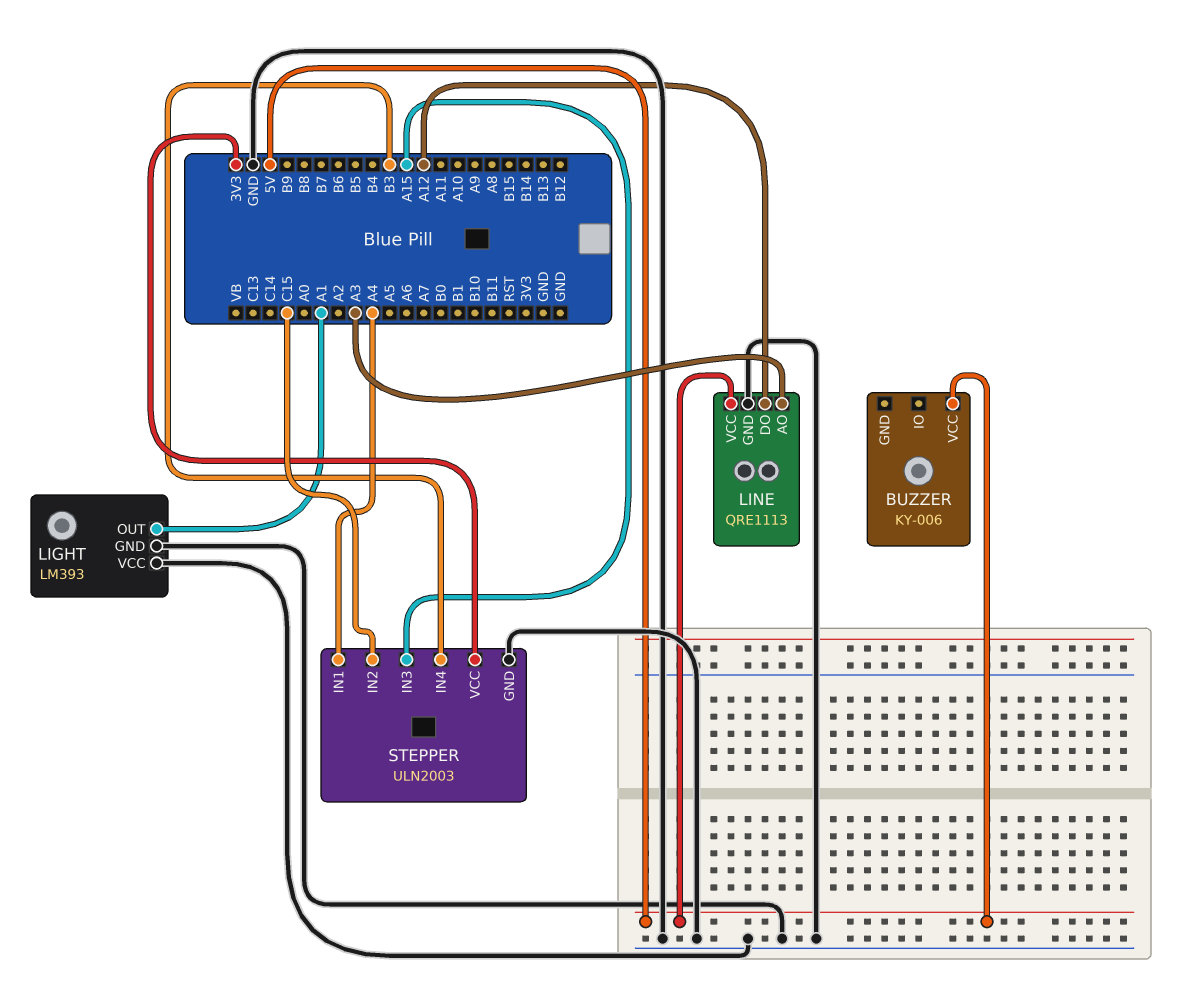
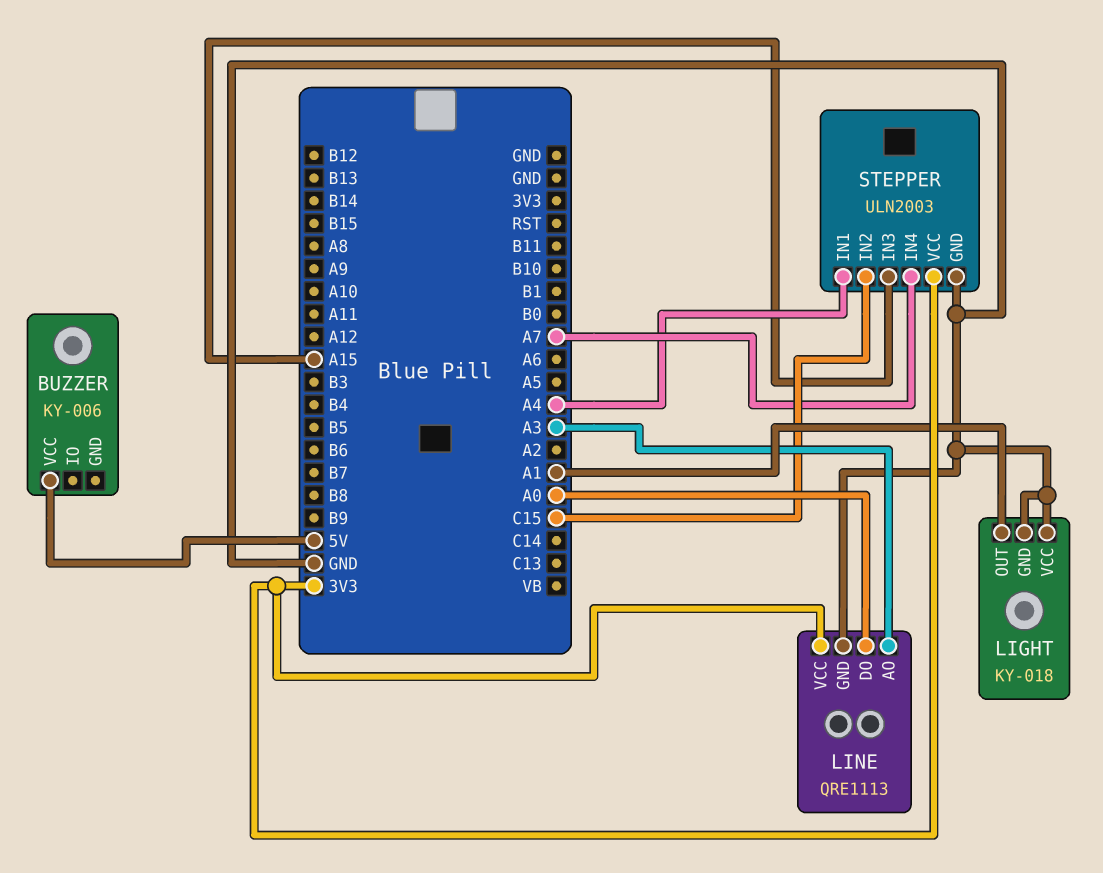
LIGHT: LM393 -> KY-018
LINE pin DO: A12 -> A0
LINE pin VCC: 5V -> 3V3
STEPPER pin IN4: B3 -> A7

